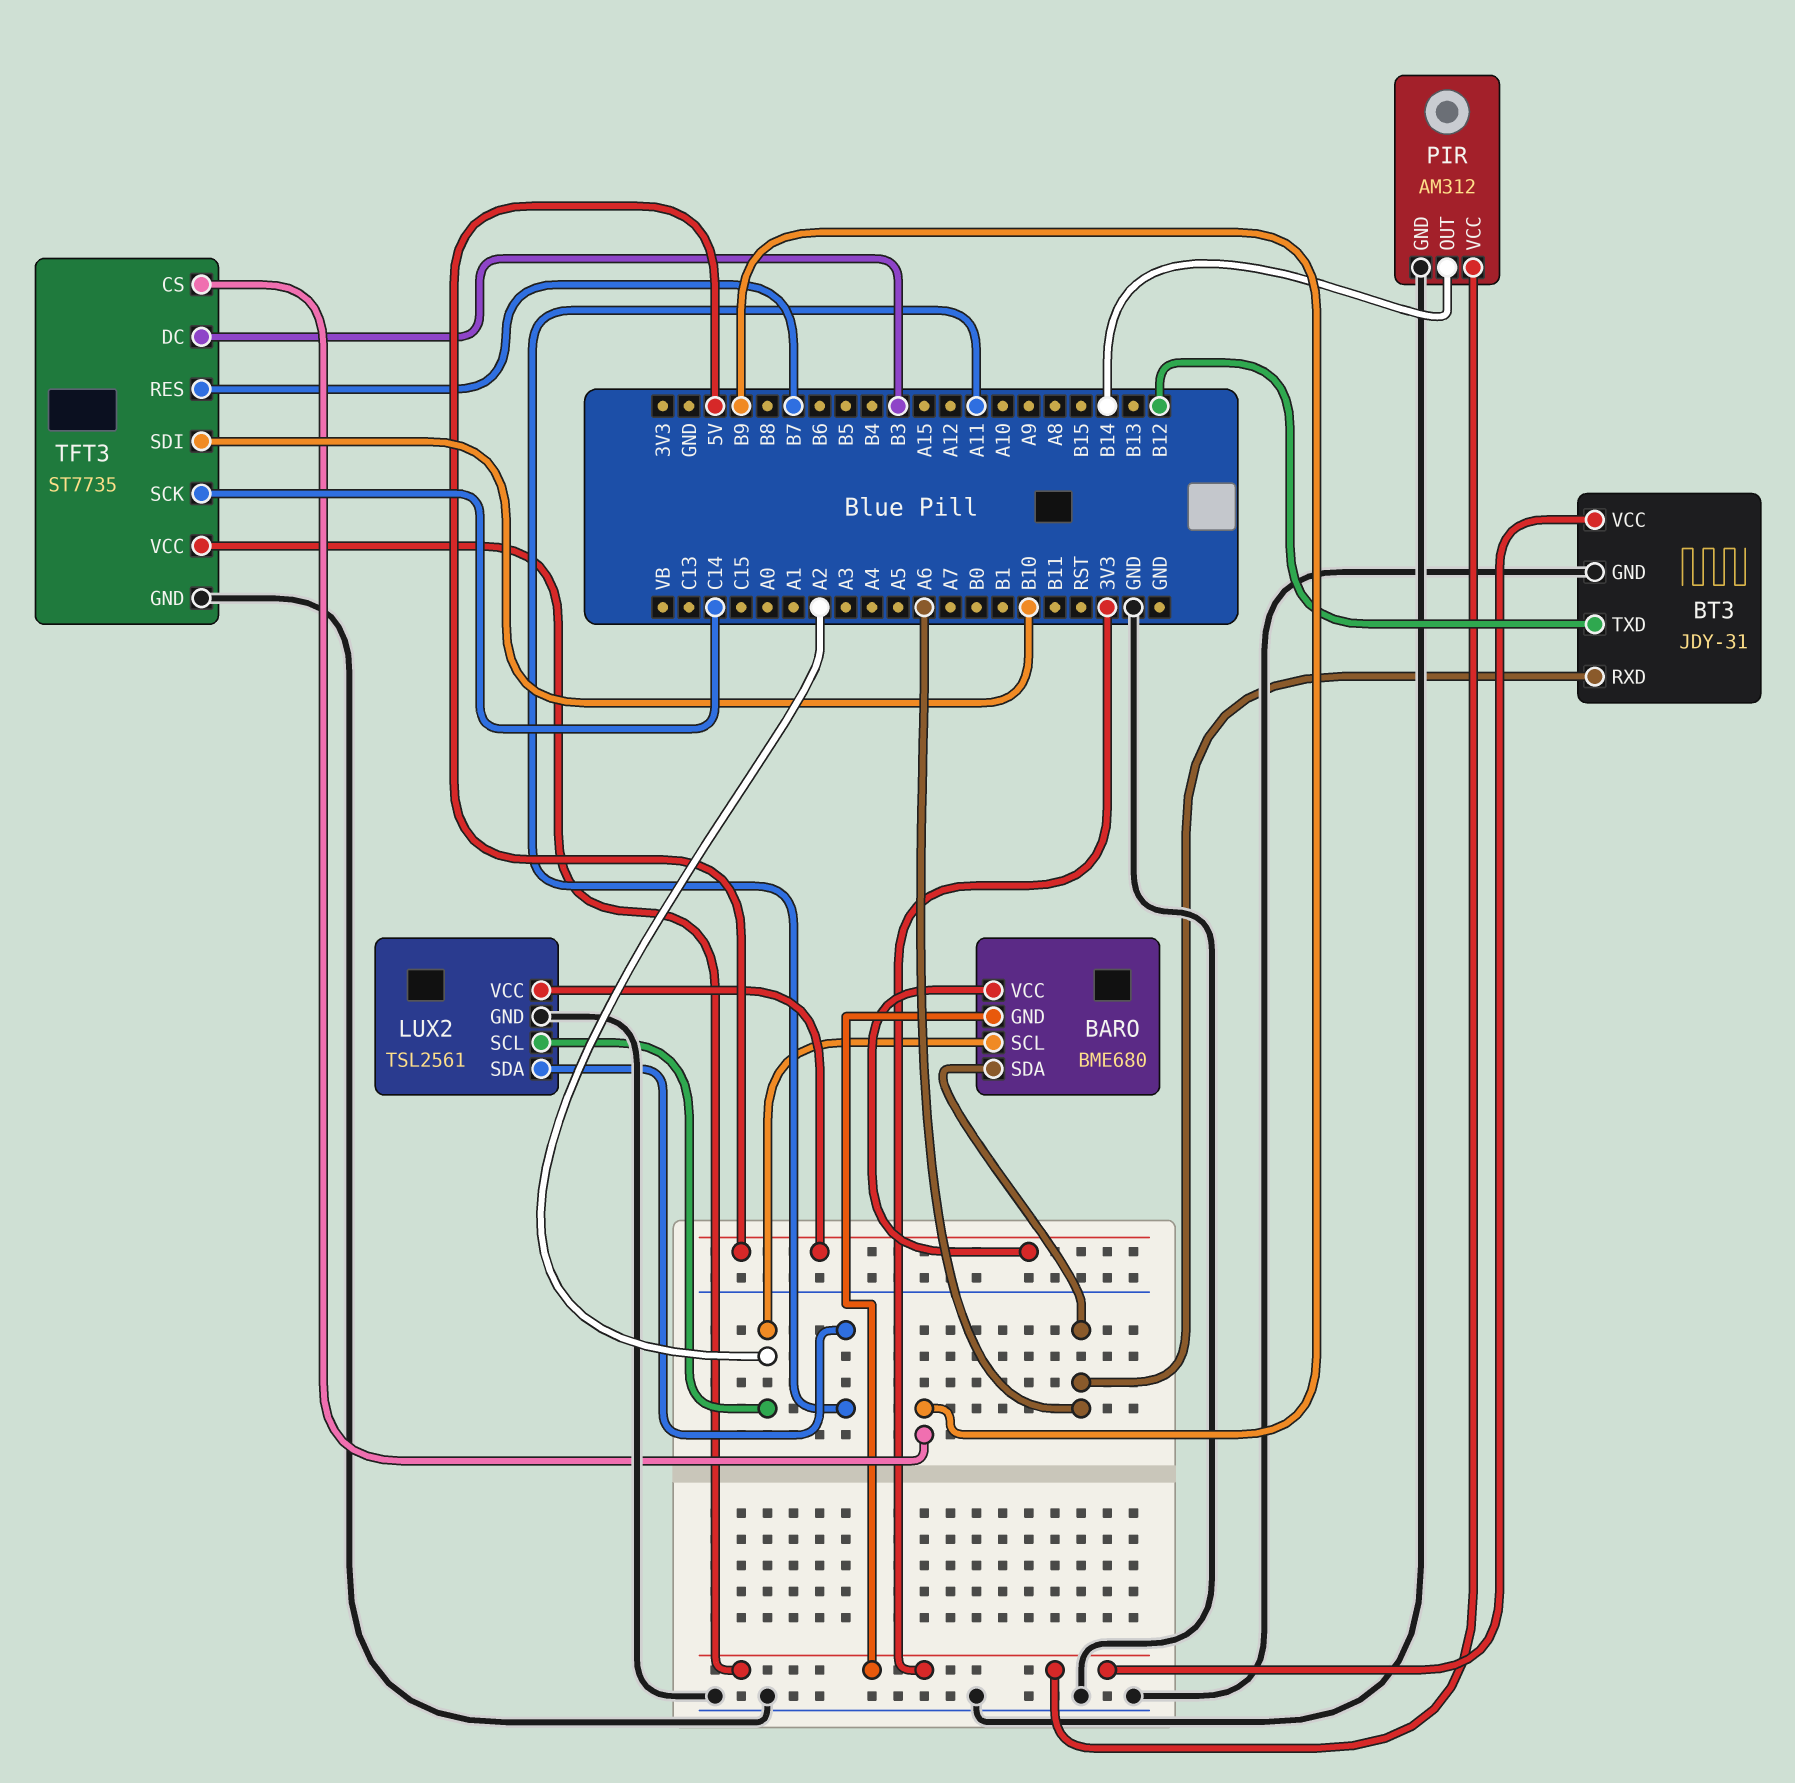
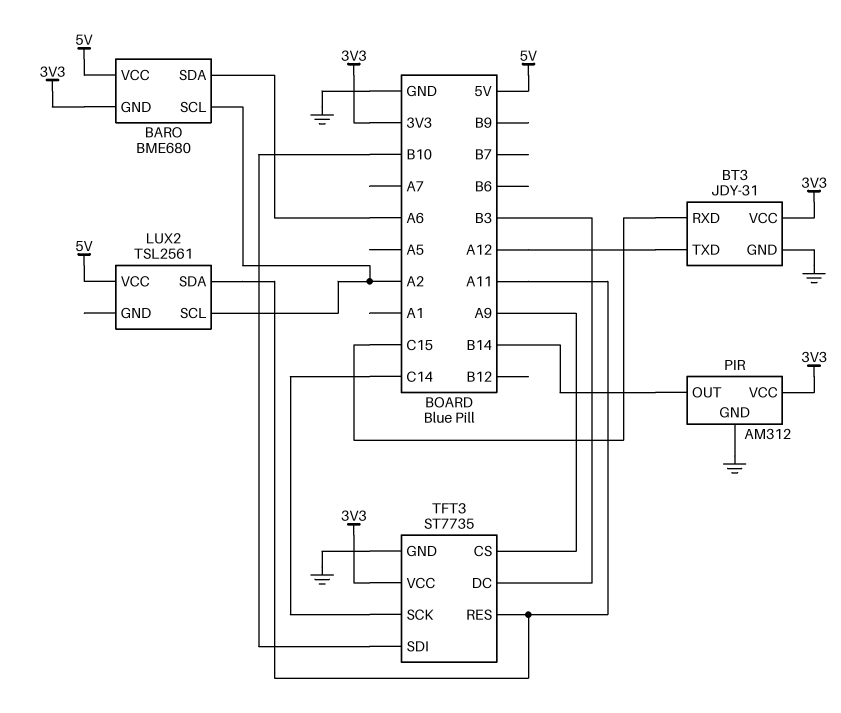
BT3 pin RXD: A6 -> C15
BT3 pin TXD: B12 -> A12
LUX2 pin GND: GND -> none
TFT3 pin CS: B9 -> A9
TFT3 pin RES: B7 -> A11

